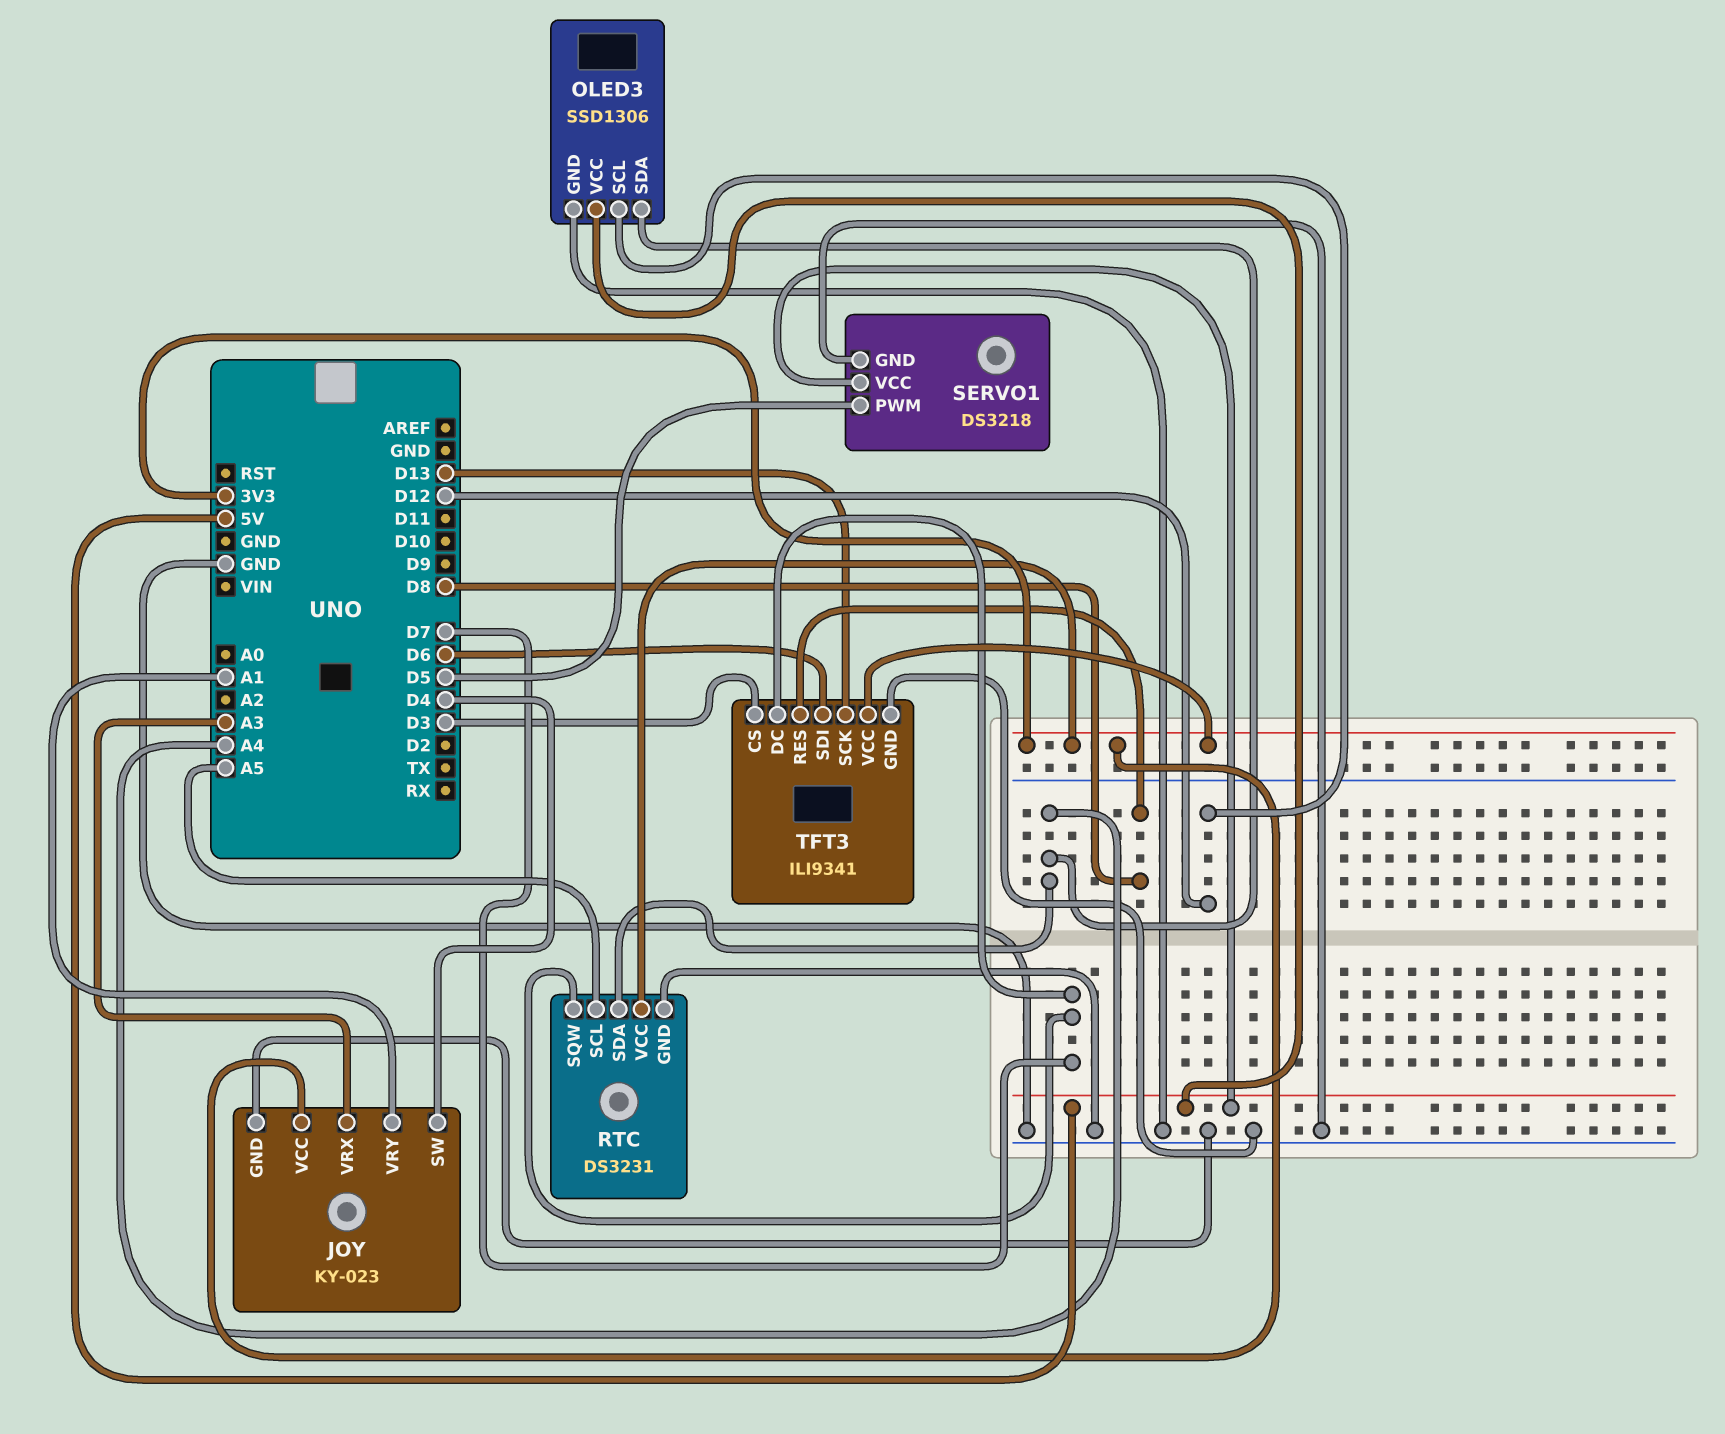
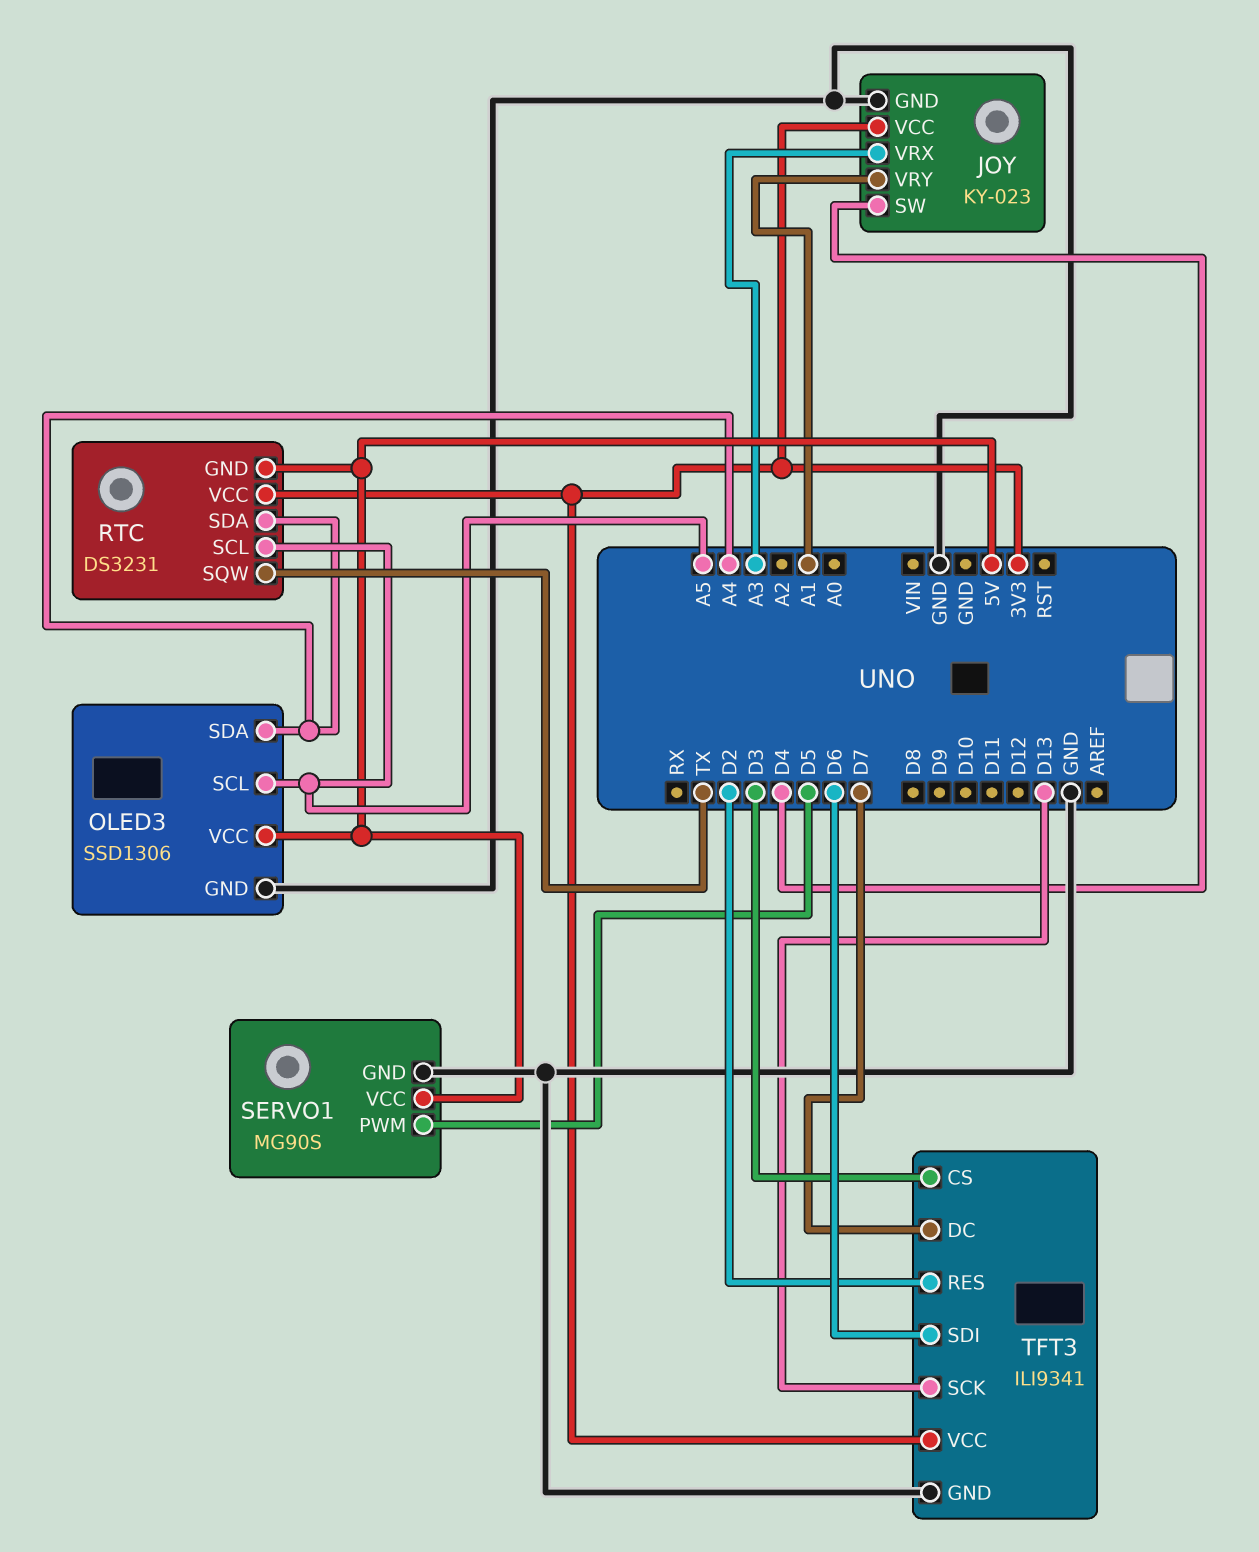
OLED3 pin SCL: D12 -> A5
RTC pin GND: GND -> 5V
RTC pin SQW: D7 -> TX
SERVO1: DS3218 -> MG90S
TFT3 pin RES: D8 -> D2

